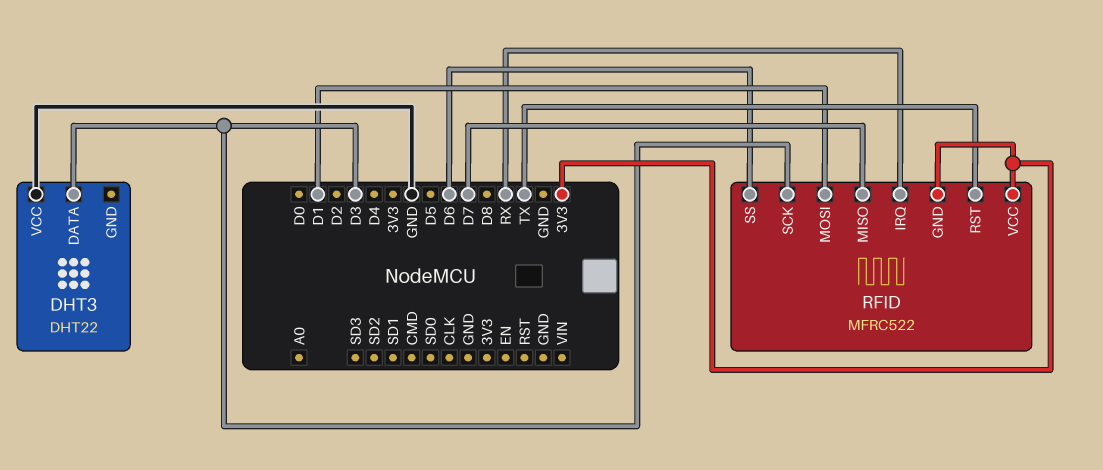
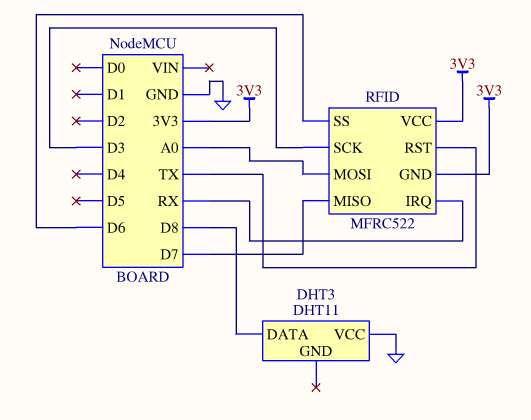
DHT3: DHT22 -> DHT11
DHT3 pin DATA: D3 -> D8
RFID pin MOSI: D1 -> A0

